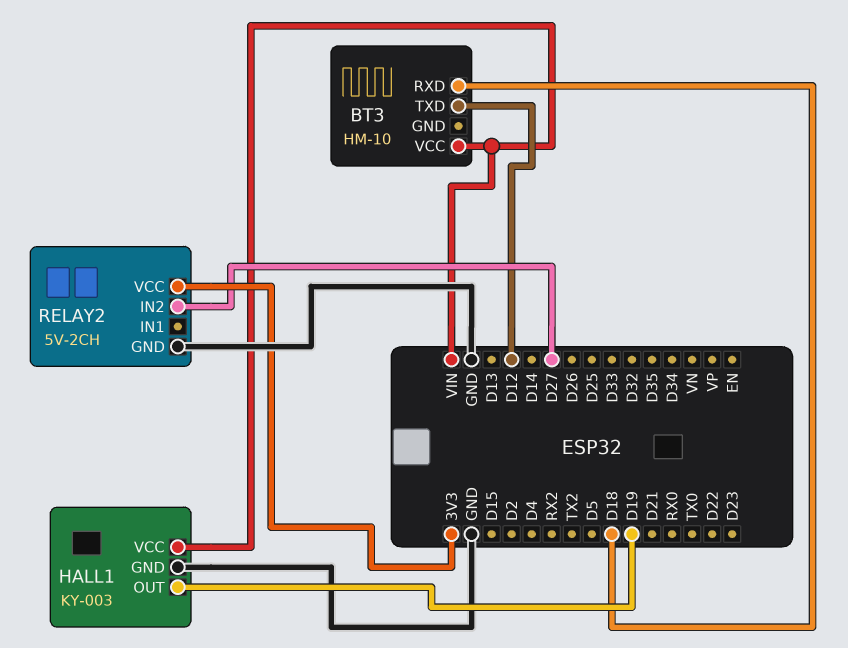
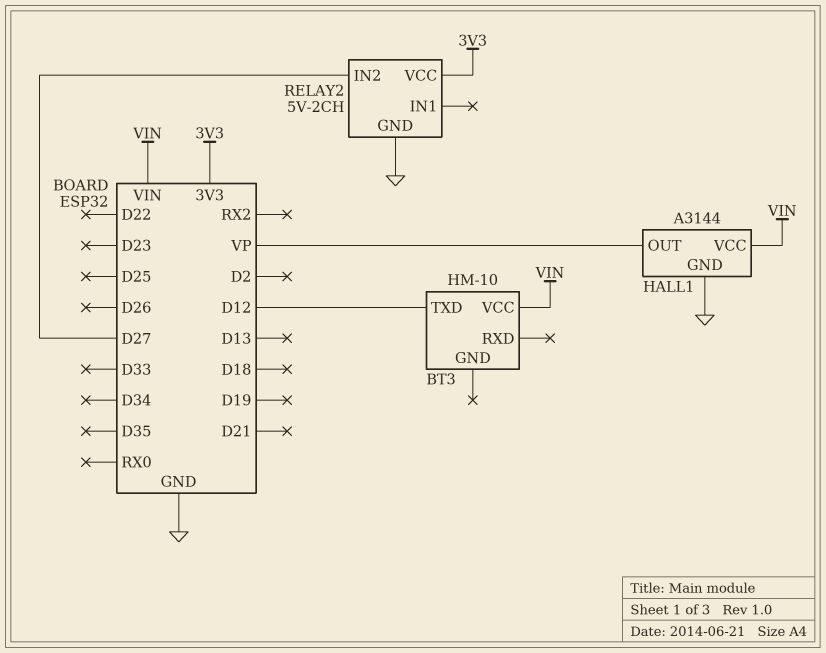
BT3 pin RXD: D18 -> none
HALL1: KY-003 -> A3144
HALL1 pin OUT: D19 -> VP

